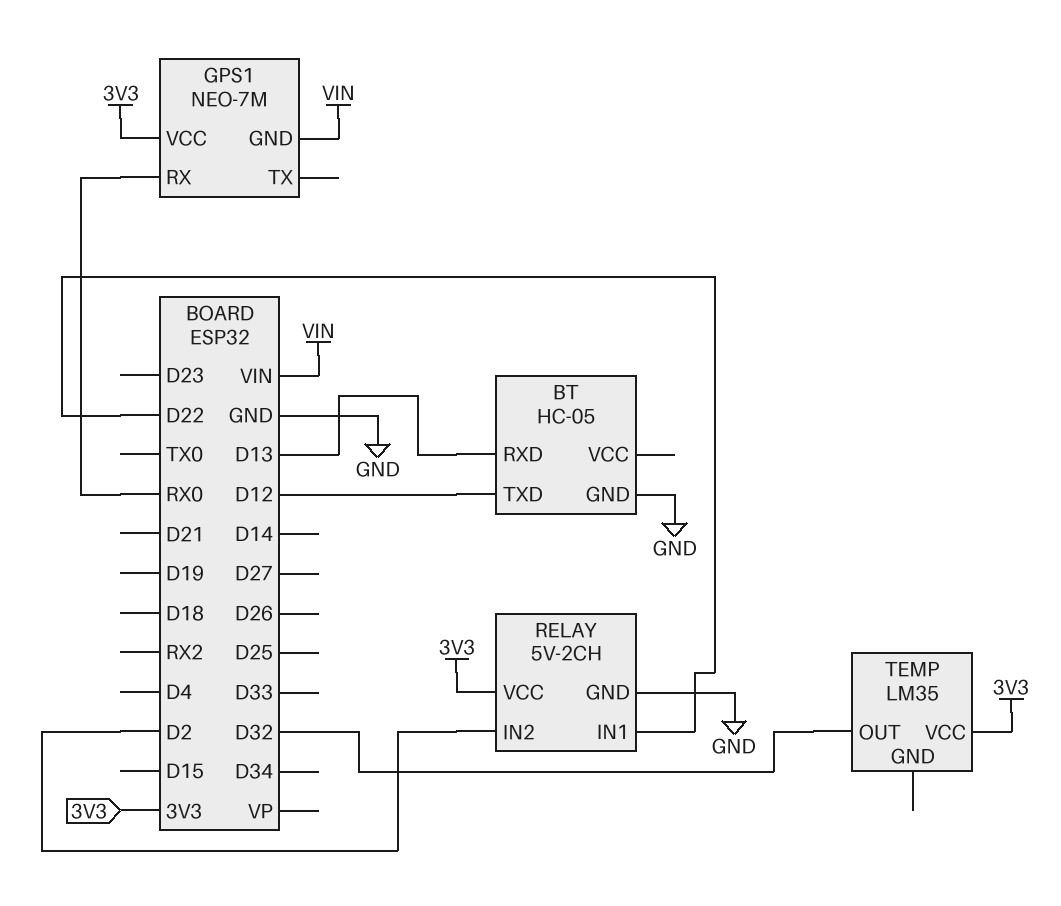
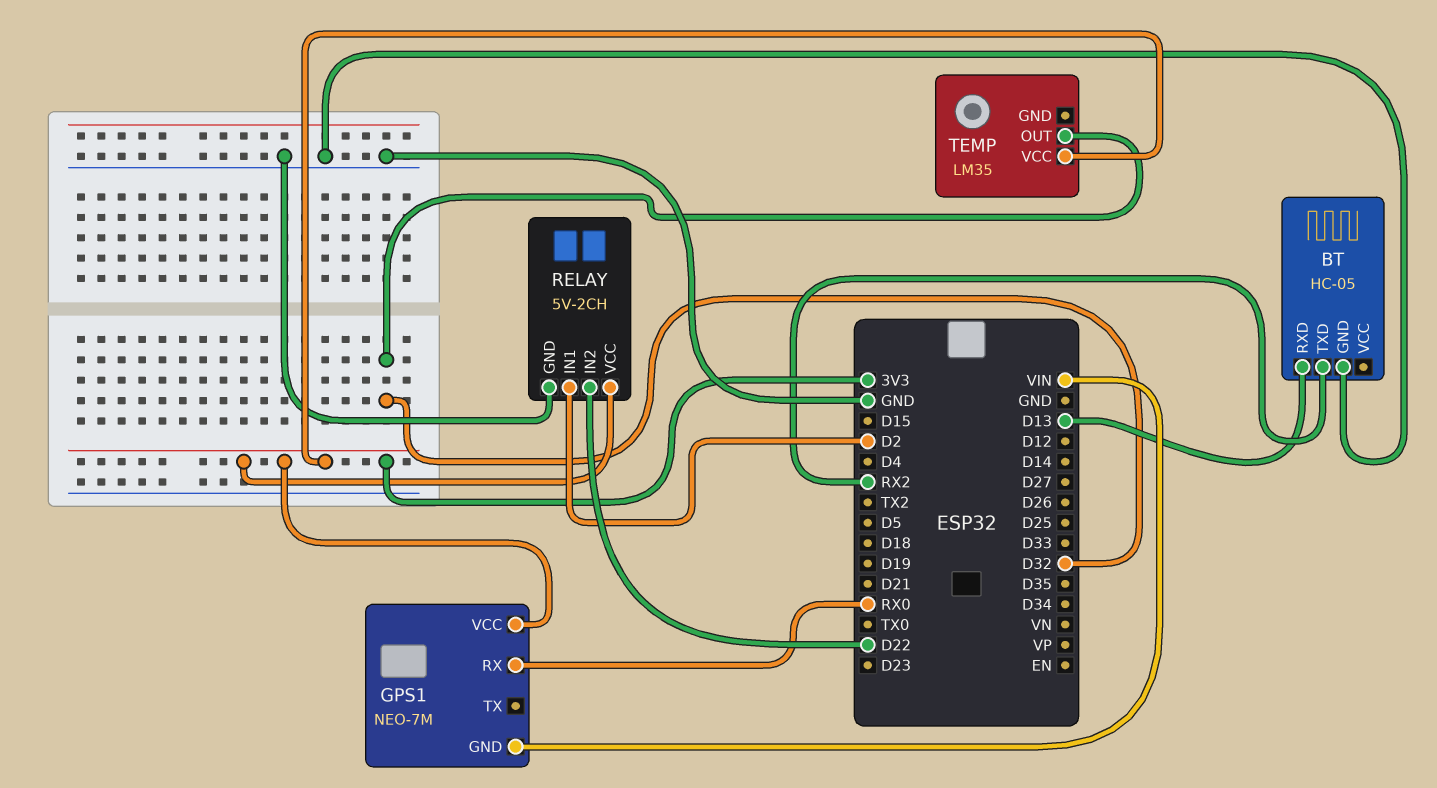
BT pin TXD: D12 -> RX2
RELAY pin IN1: D22 -> D2
RELAY pin IN2: D2 -> D22

